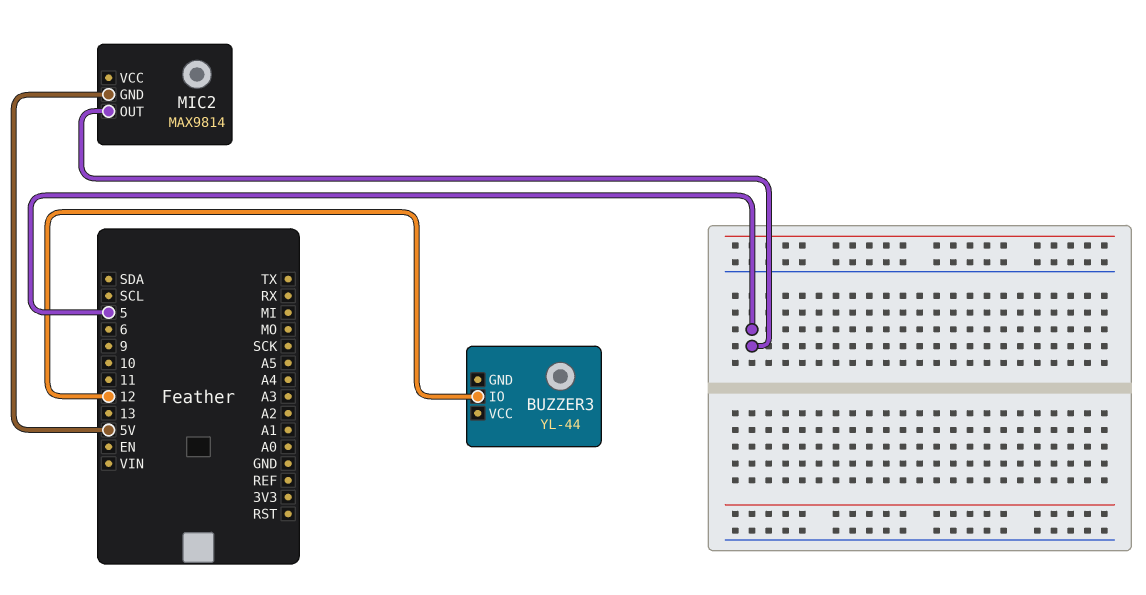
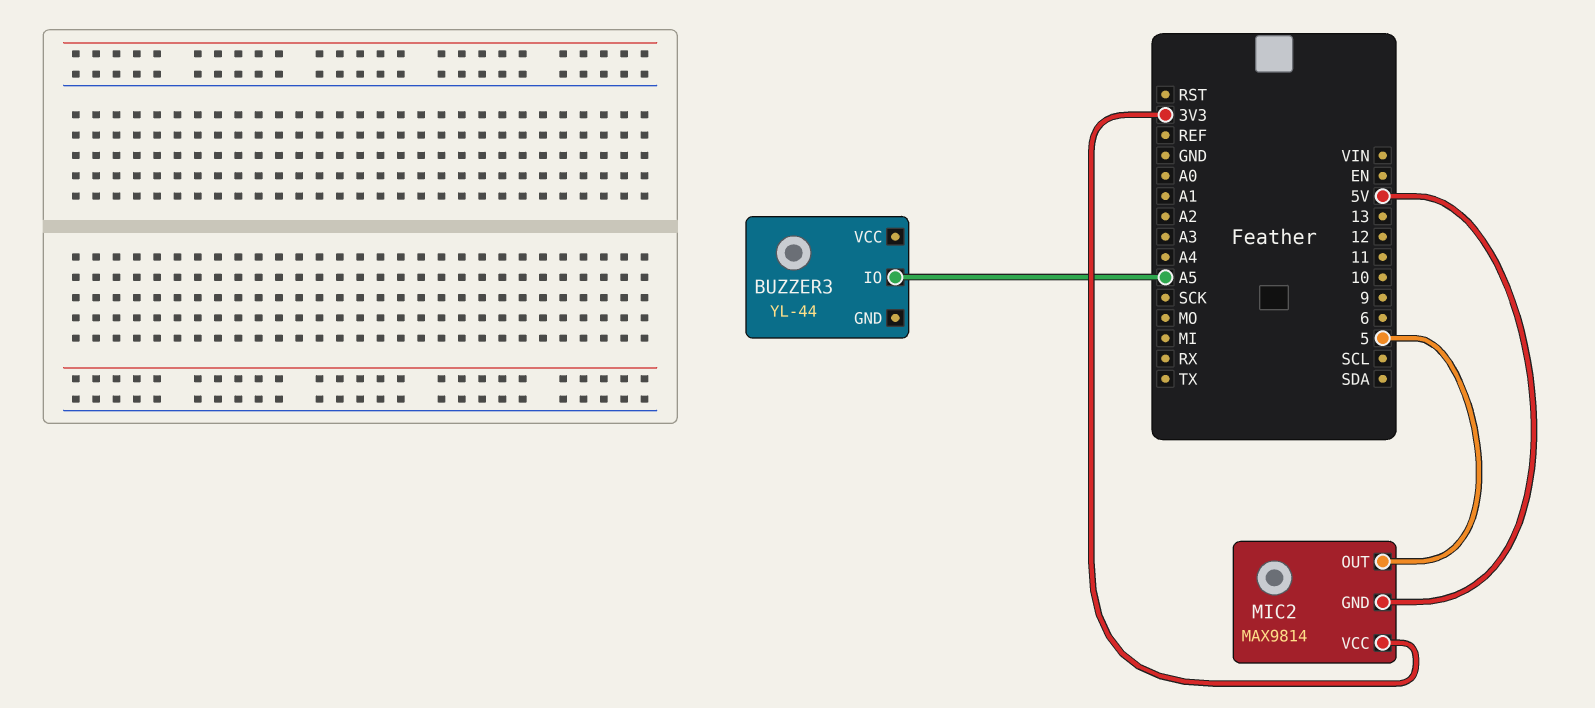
BUZZER3 pin IO: 12 -> A5
MIC2 pin VCC: none -> 3V3

